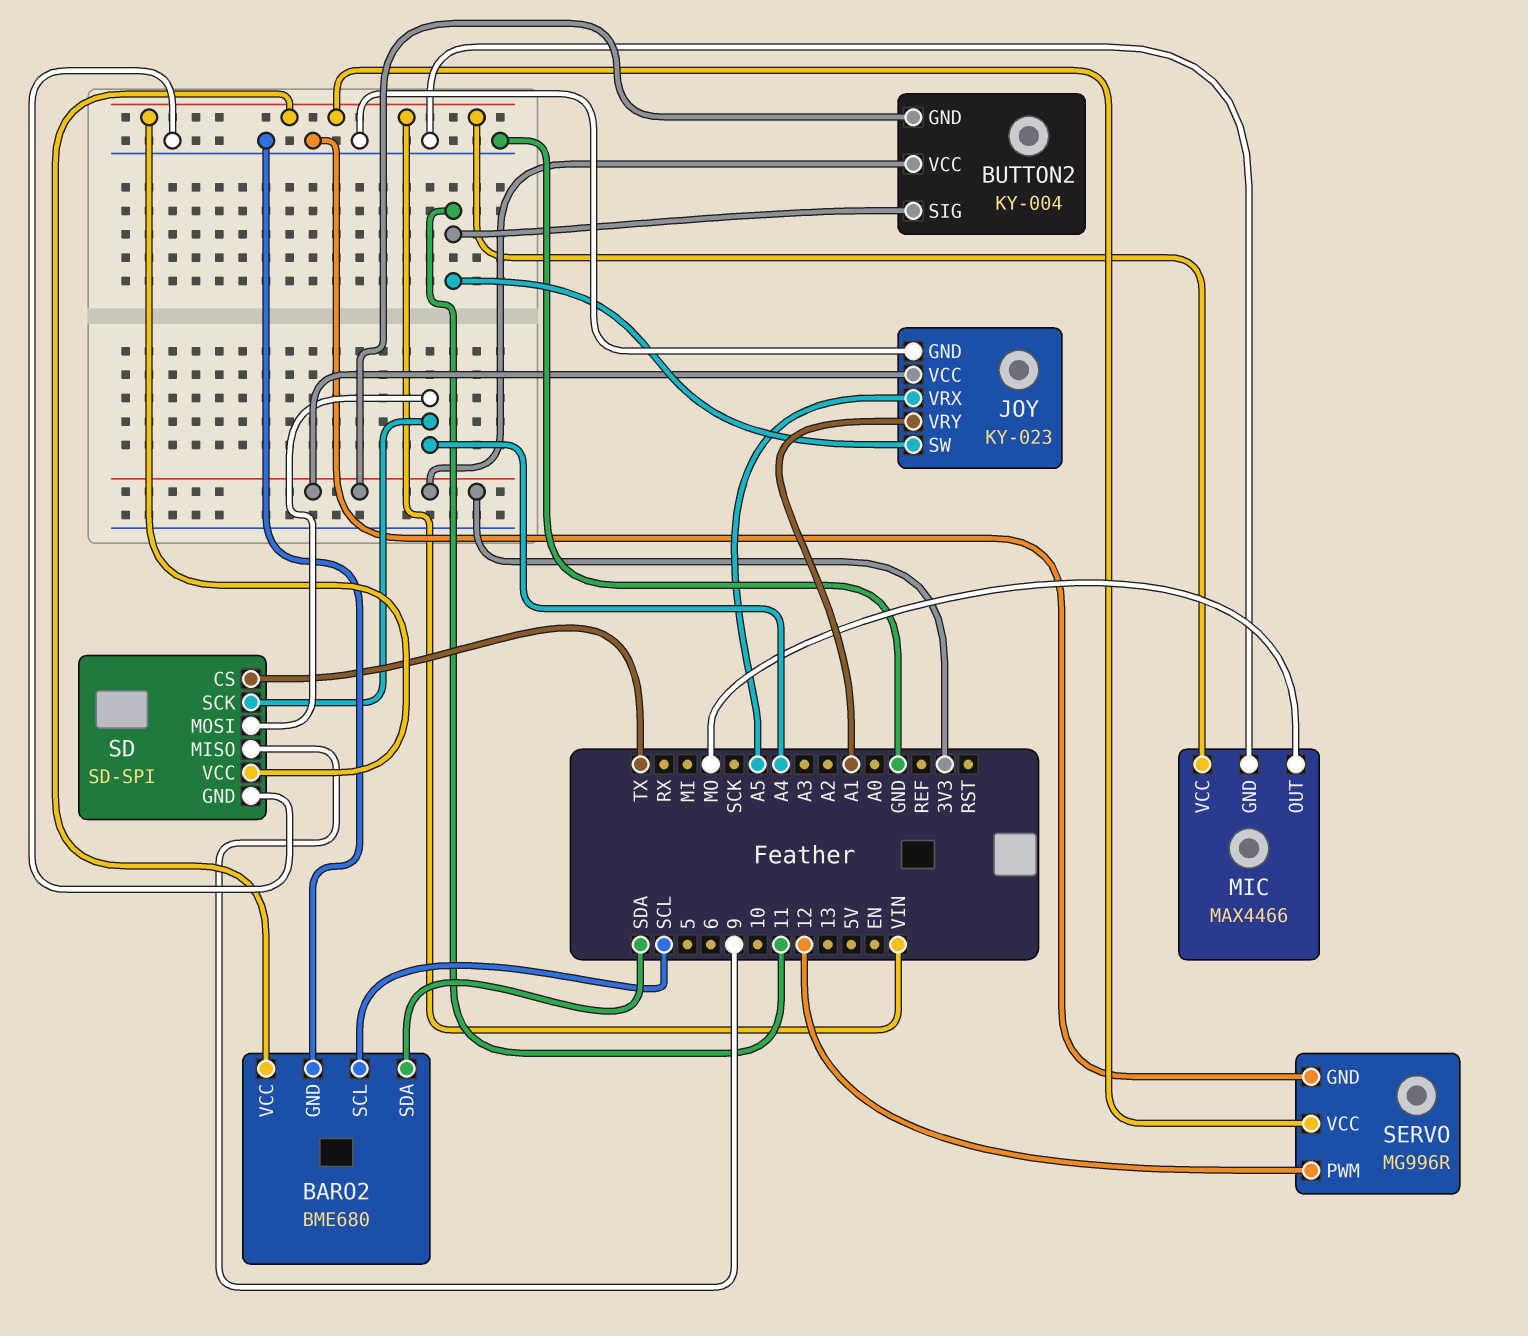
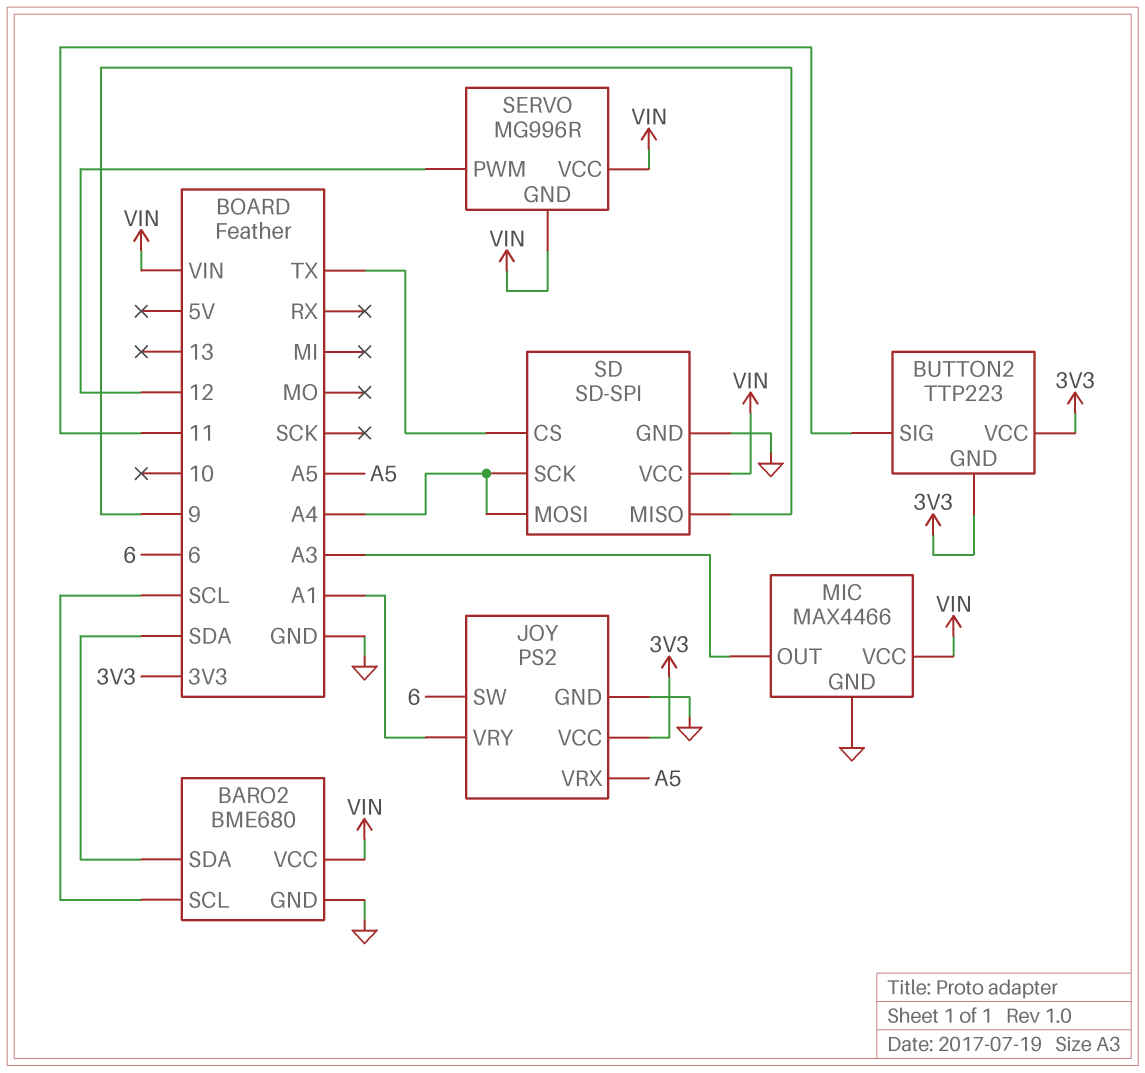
BUTTON2: KY-004 -> TTP223
JOY: KY-023 -> PS2
JOY pin SW: 11 -> 6
MIC pin OUT: MO -> A3
SERVO pin GND: GND -> VIN

